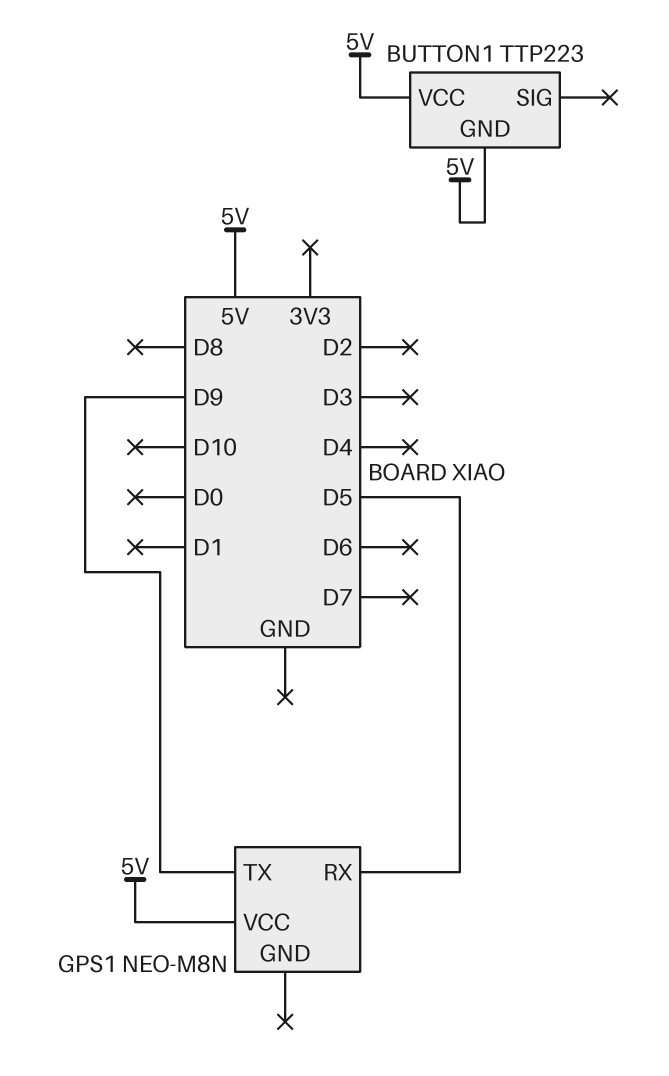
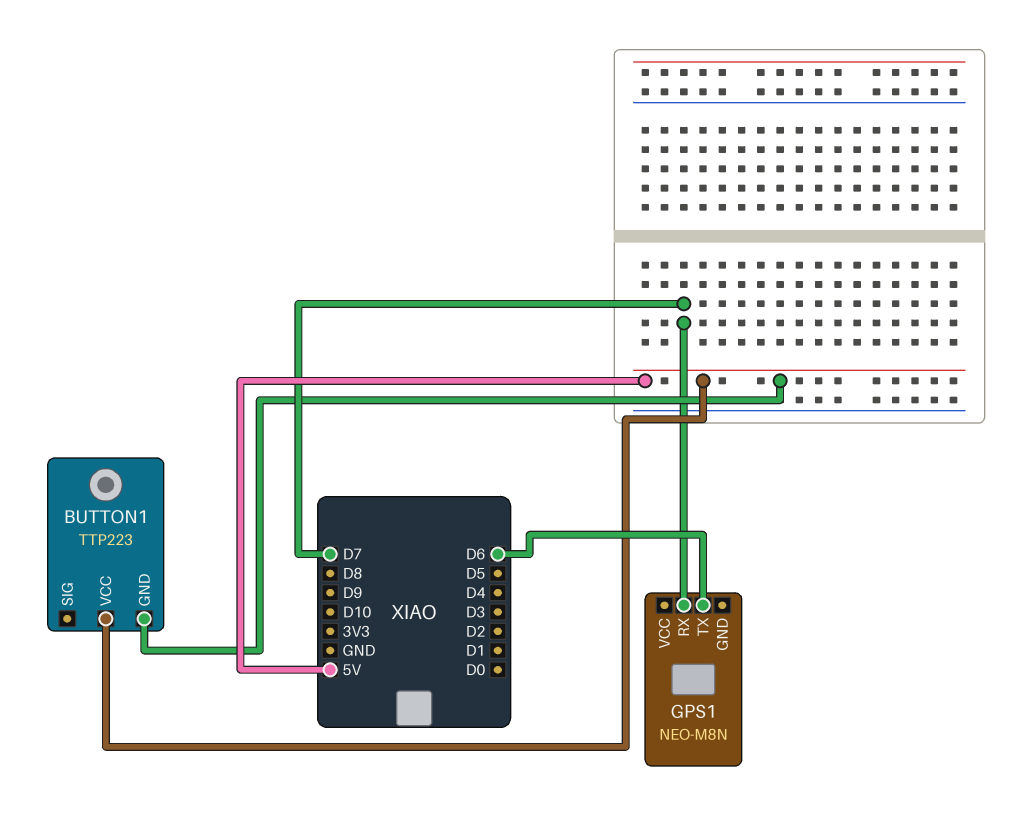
GPS1 pin RX: D5 -> D7
GPS1 pin TX: D9 -> D6
GPS1 pin VCC: 5V -> none

